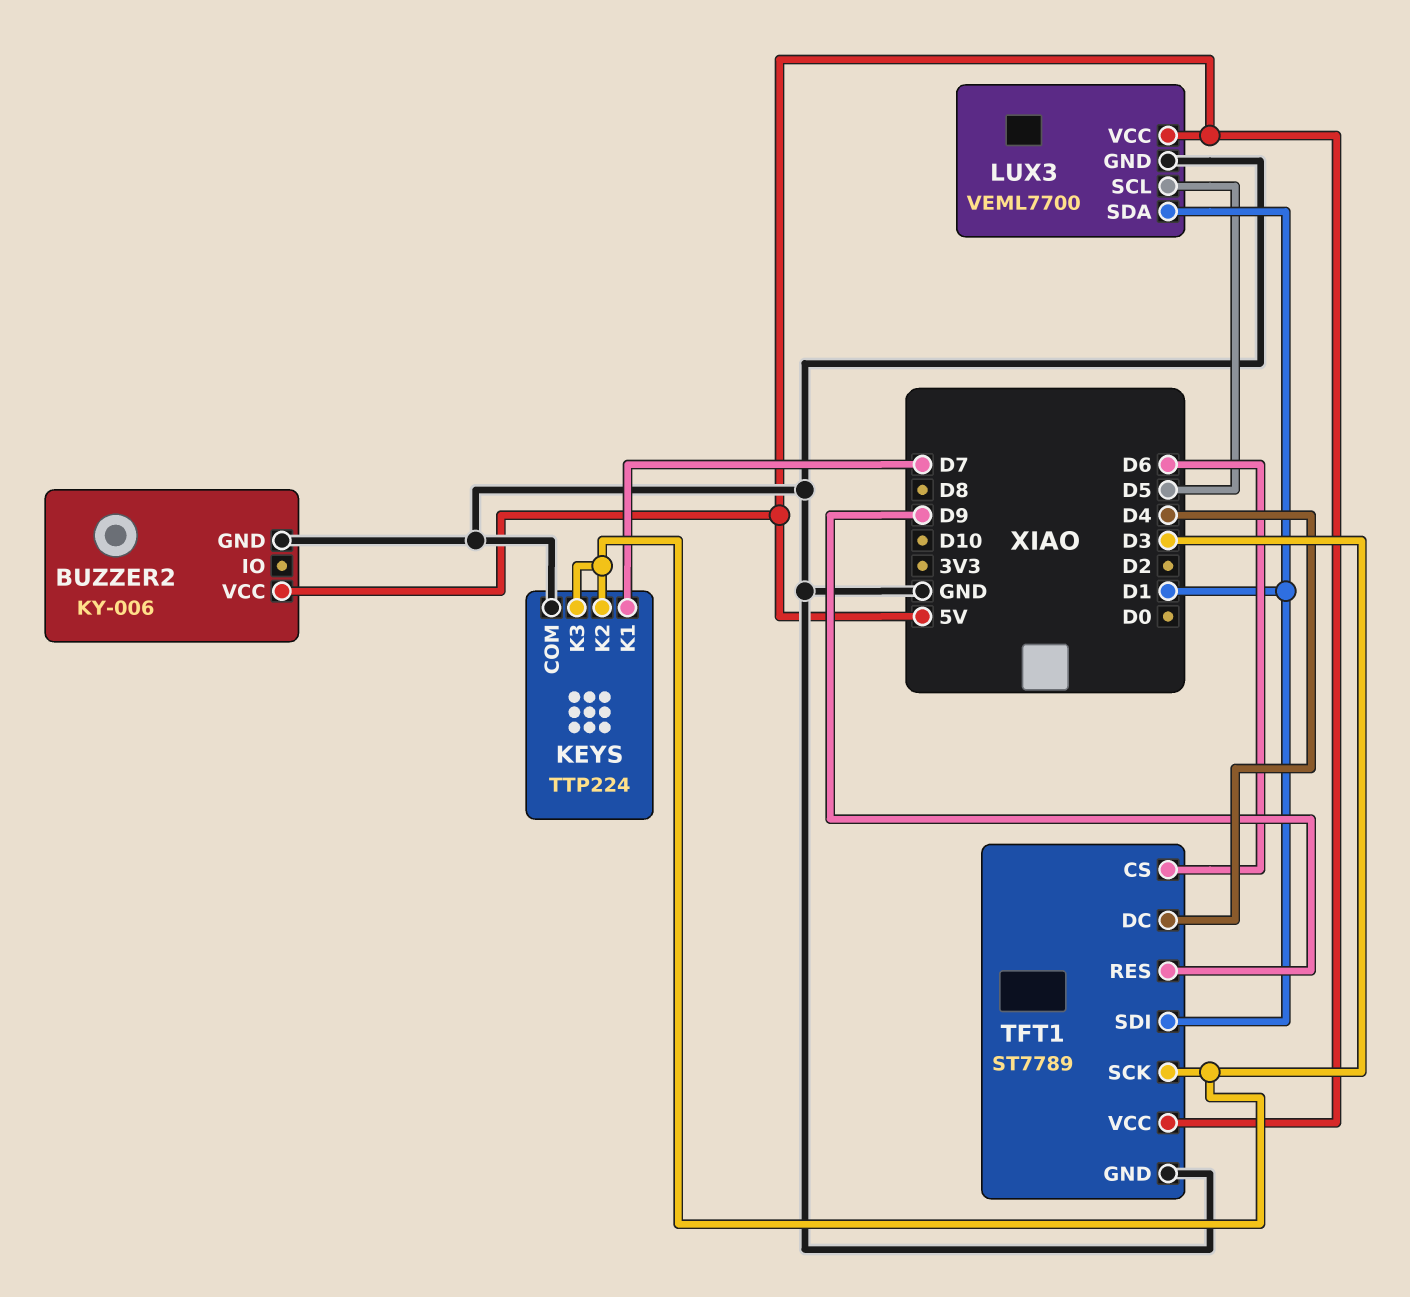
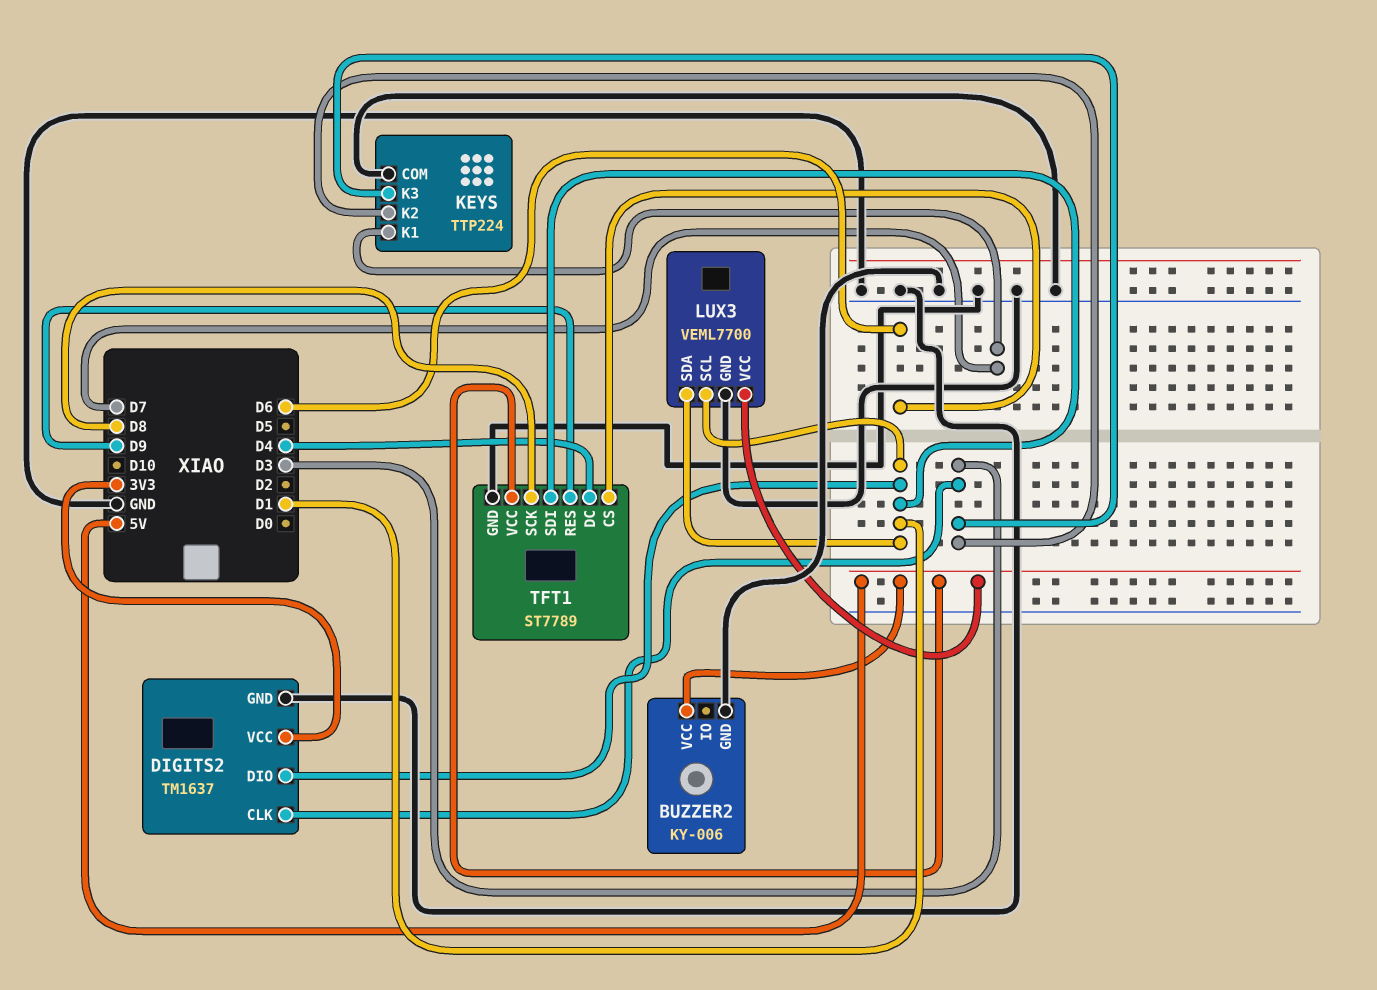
DIGITS2: none -> TM1637
DIGITS2 pin CLK: none -> D3
DIGITS2 pin DIO: none -> D1
DIGITS2 pin GND: none -> GND
DIGITS2 pin VCC: none -> 3V3
LUX3 pin SCL: D5 -> D1
TFT1 pin SCK: D3 -> D8

